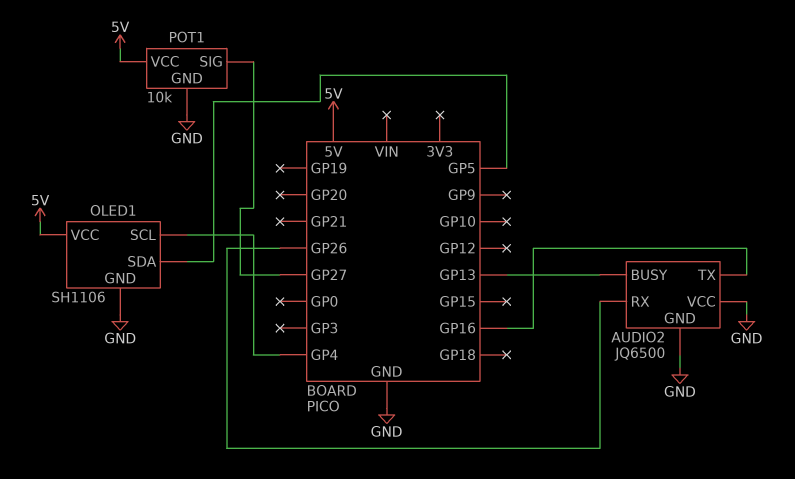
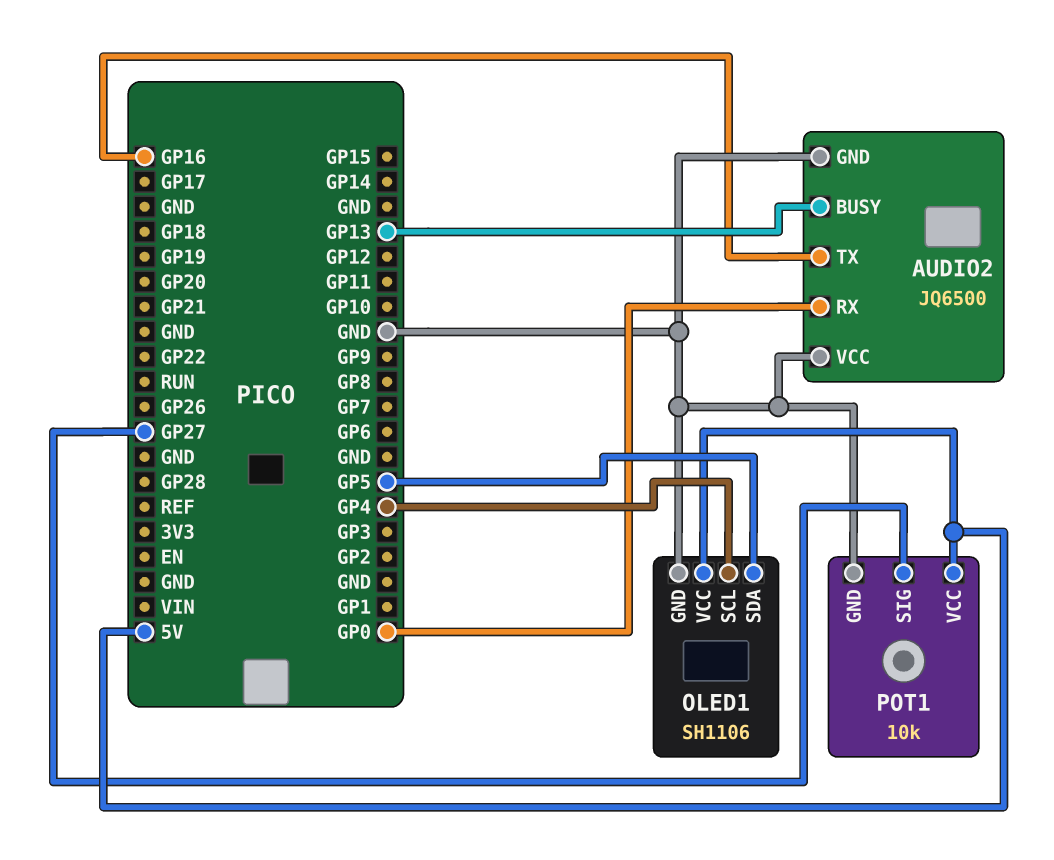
AUDIO2 pin RX: GP26 -> GP0

